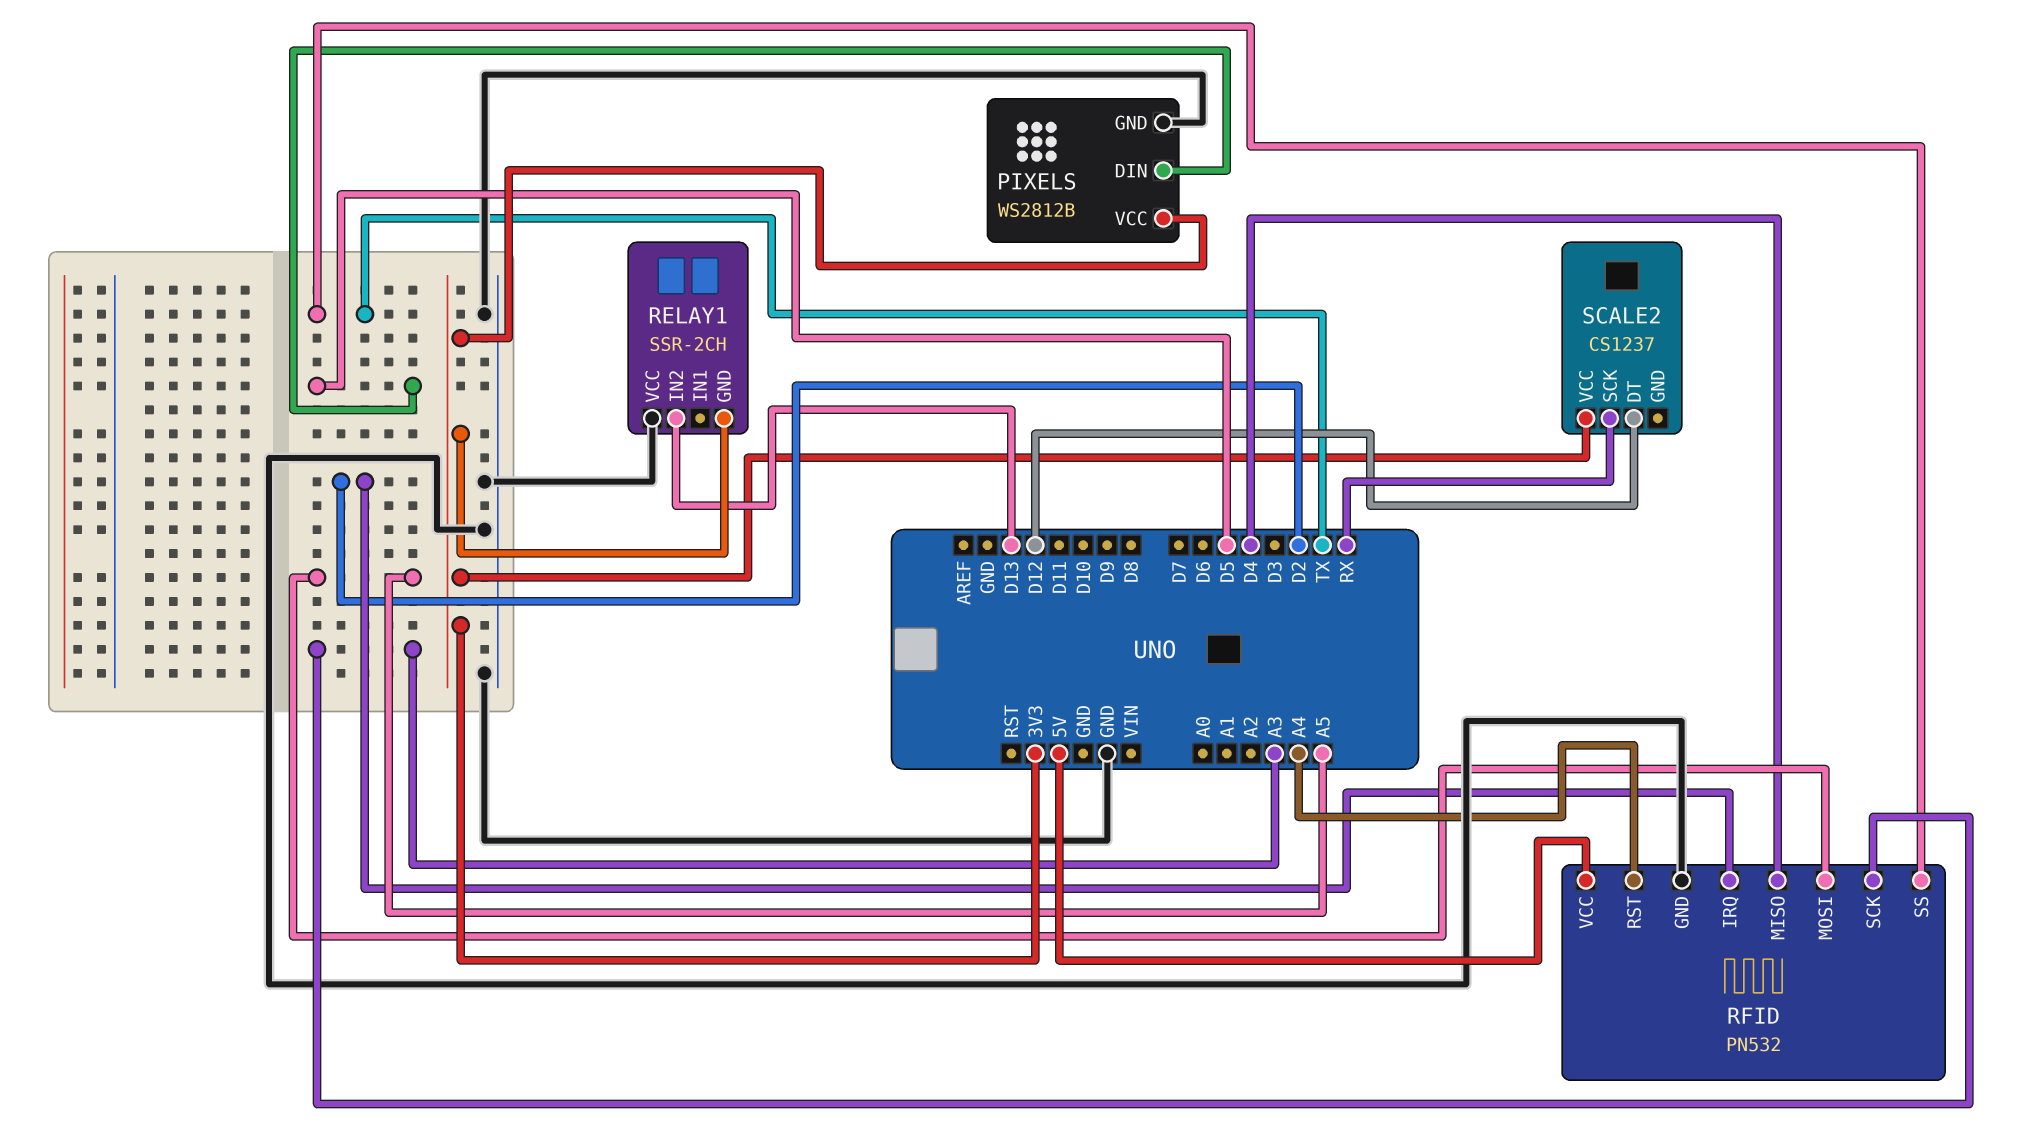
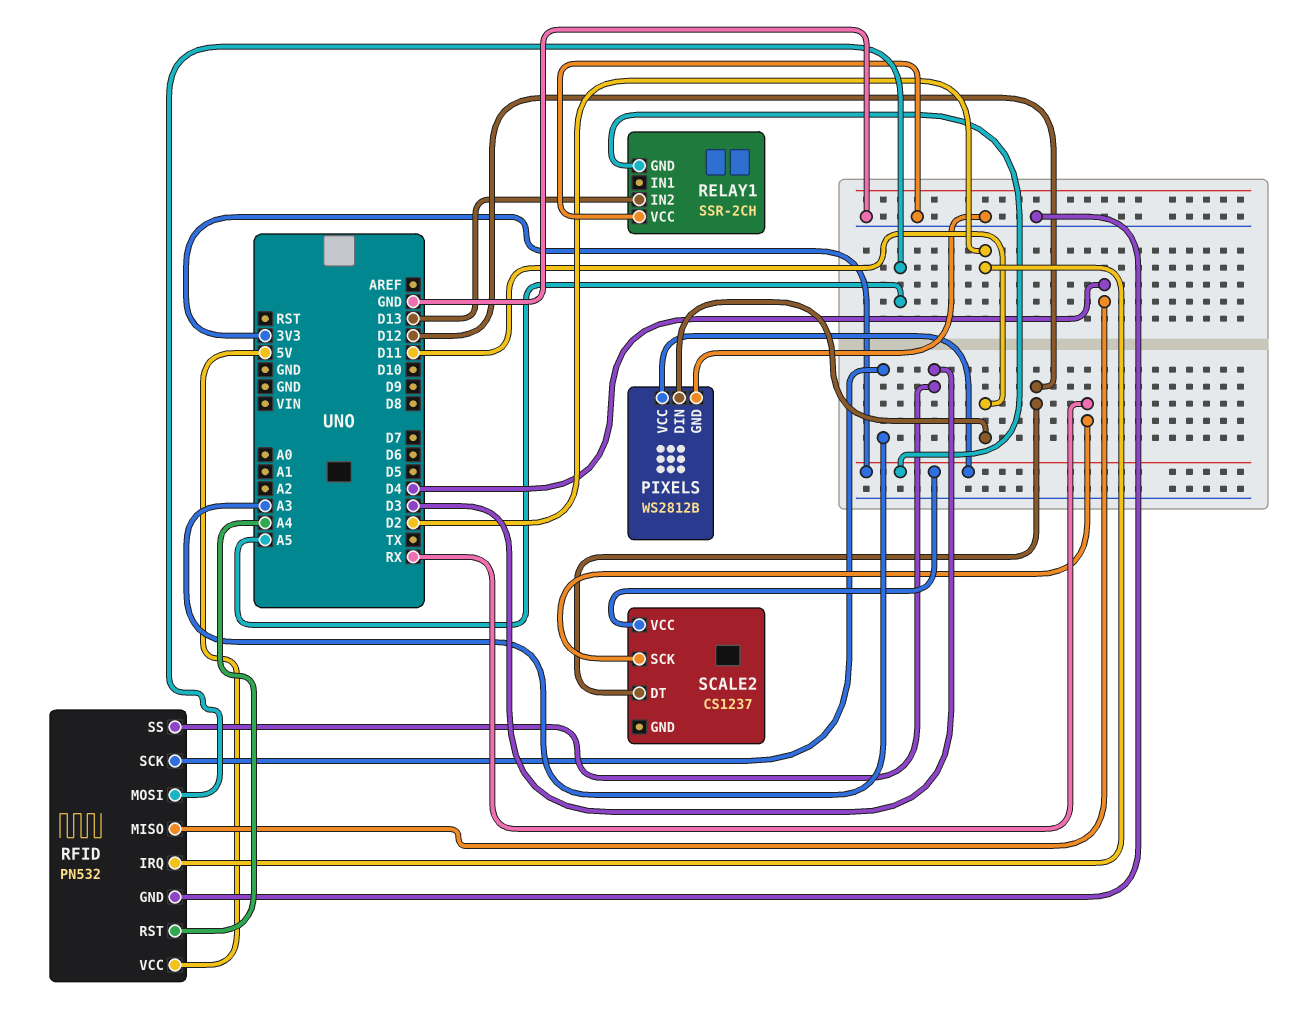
PIXELS pin DIN: D5 -> D11
RFID pin SS: TX -> D3

